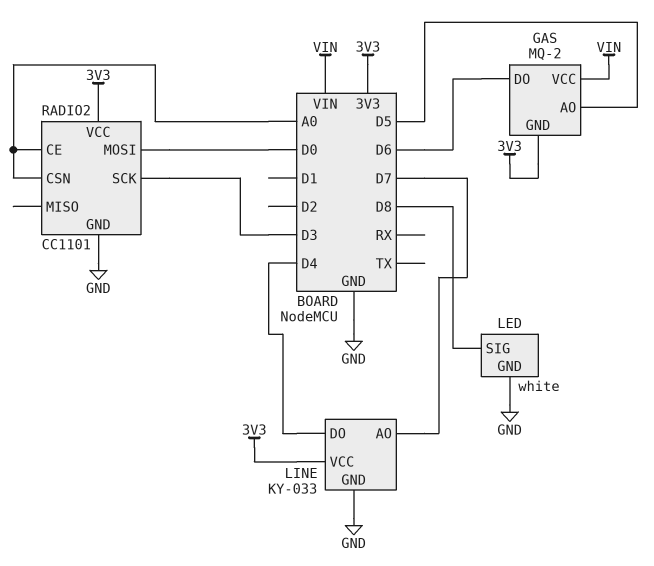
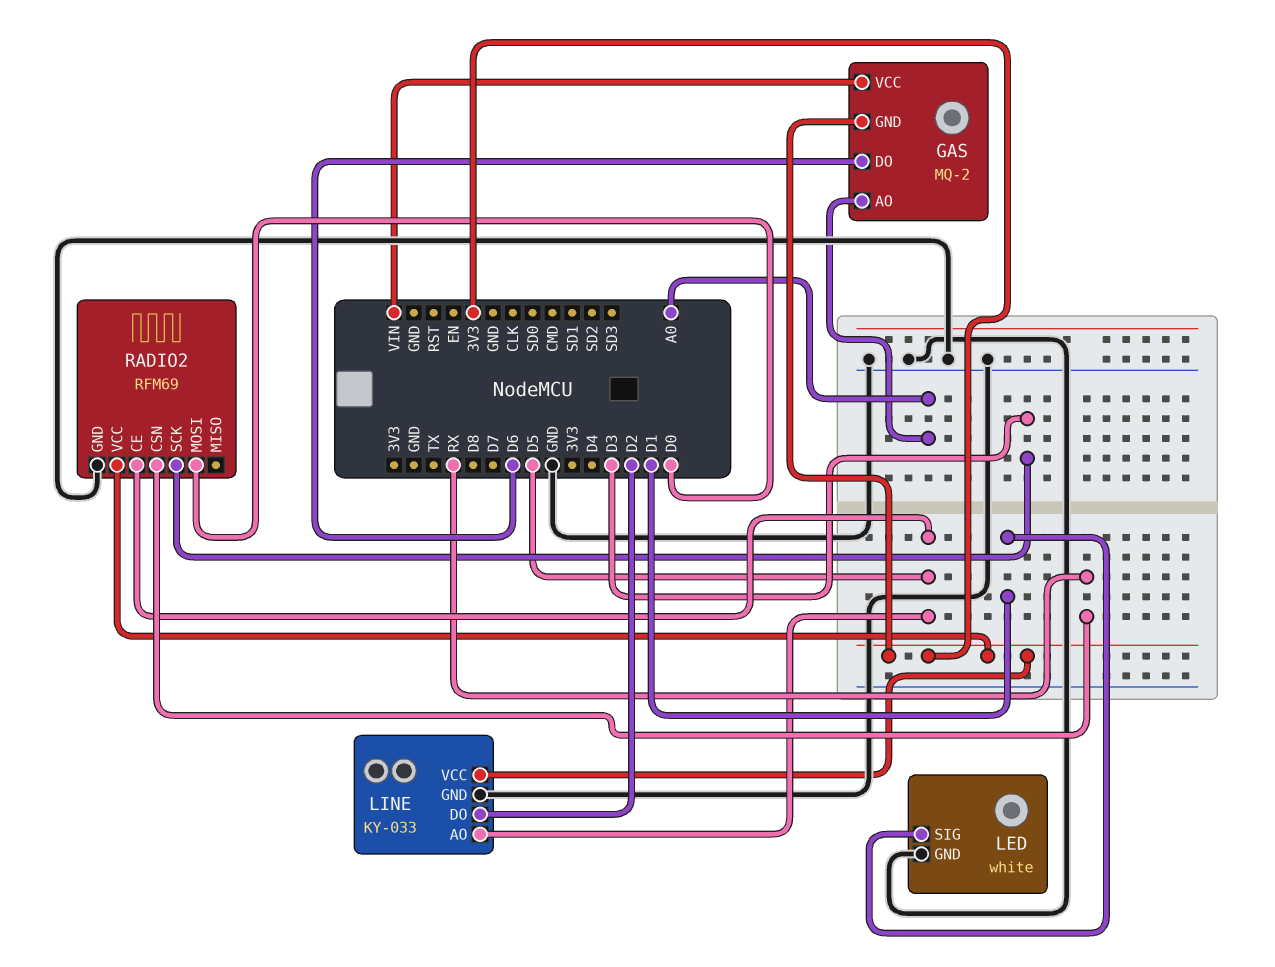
GAS pin AO: D5 -> A0
LED pin SIG: D8 -> D1
LINE pin AO: D7 -> D5
LINE pin DO: D4 -> D2
RADIO2: CC1101 -> RFM69
RADIO2 pin CE: A0 -> D5
RADIO2 pin CSN: A0 -> RX

